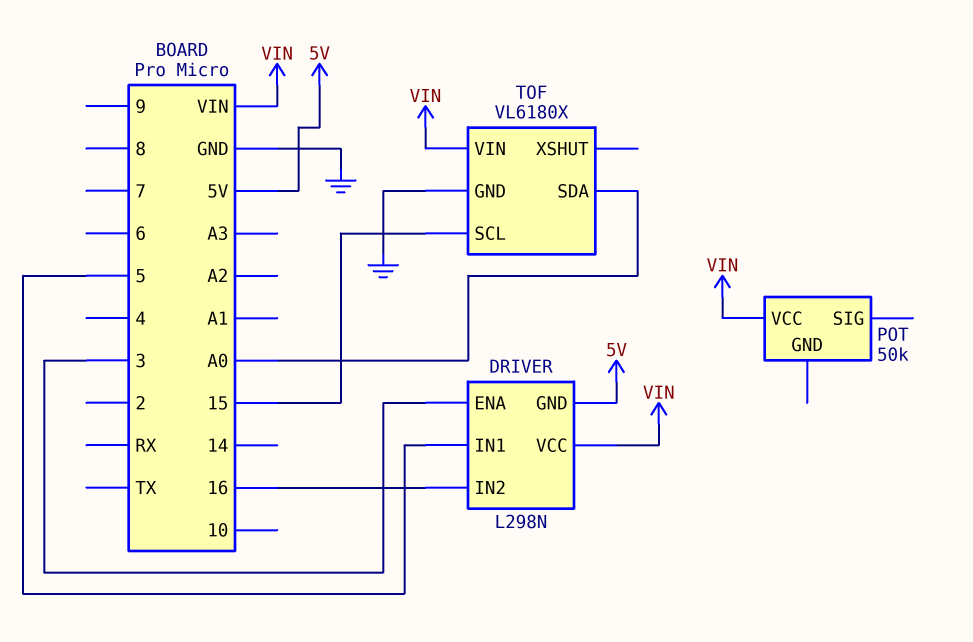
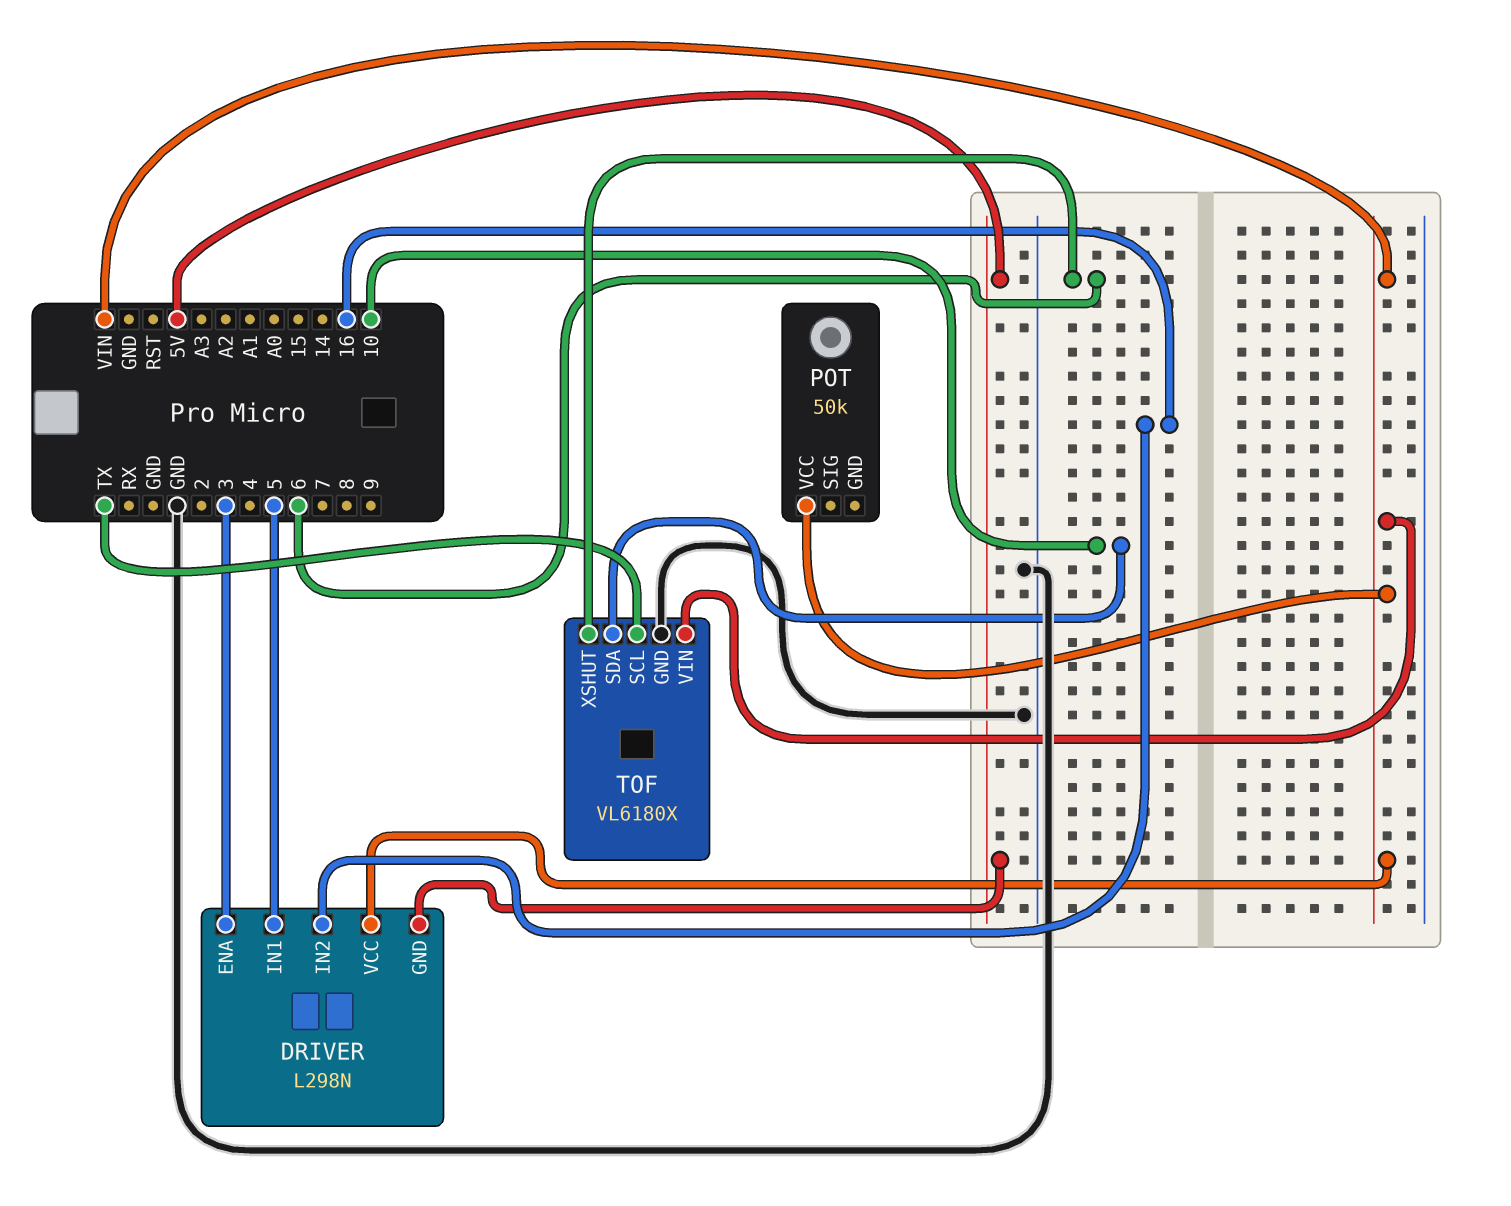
TOF pin SCL: 15 -> TX
TOF pin SDA: A0 -> 10
TOF pin XSHUT: none -> 6

